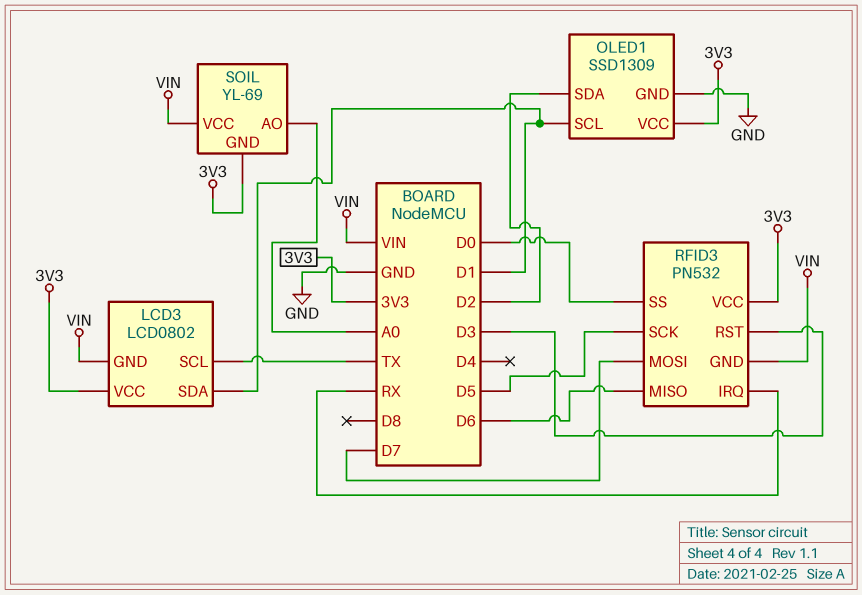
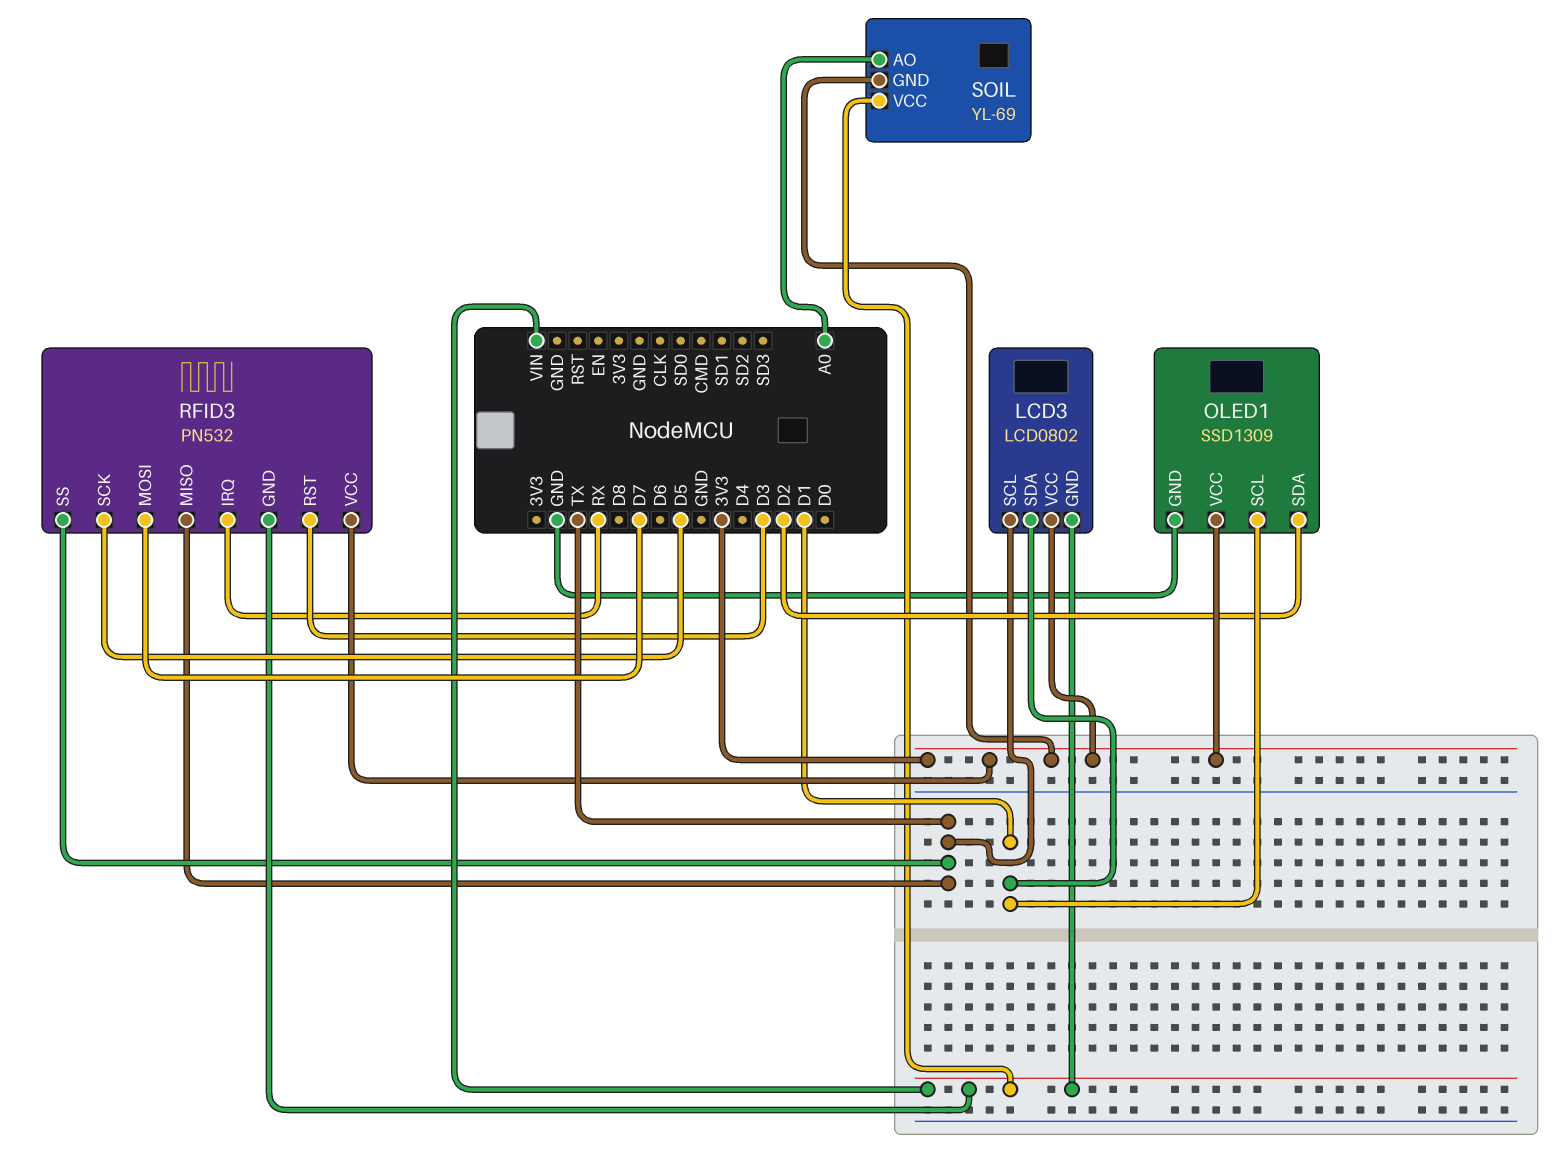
RFID3 pin MISO: D6 -> TX
RFID3 pin SS: D0 -> TX

